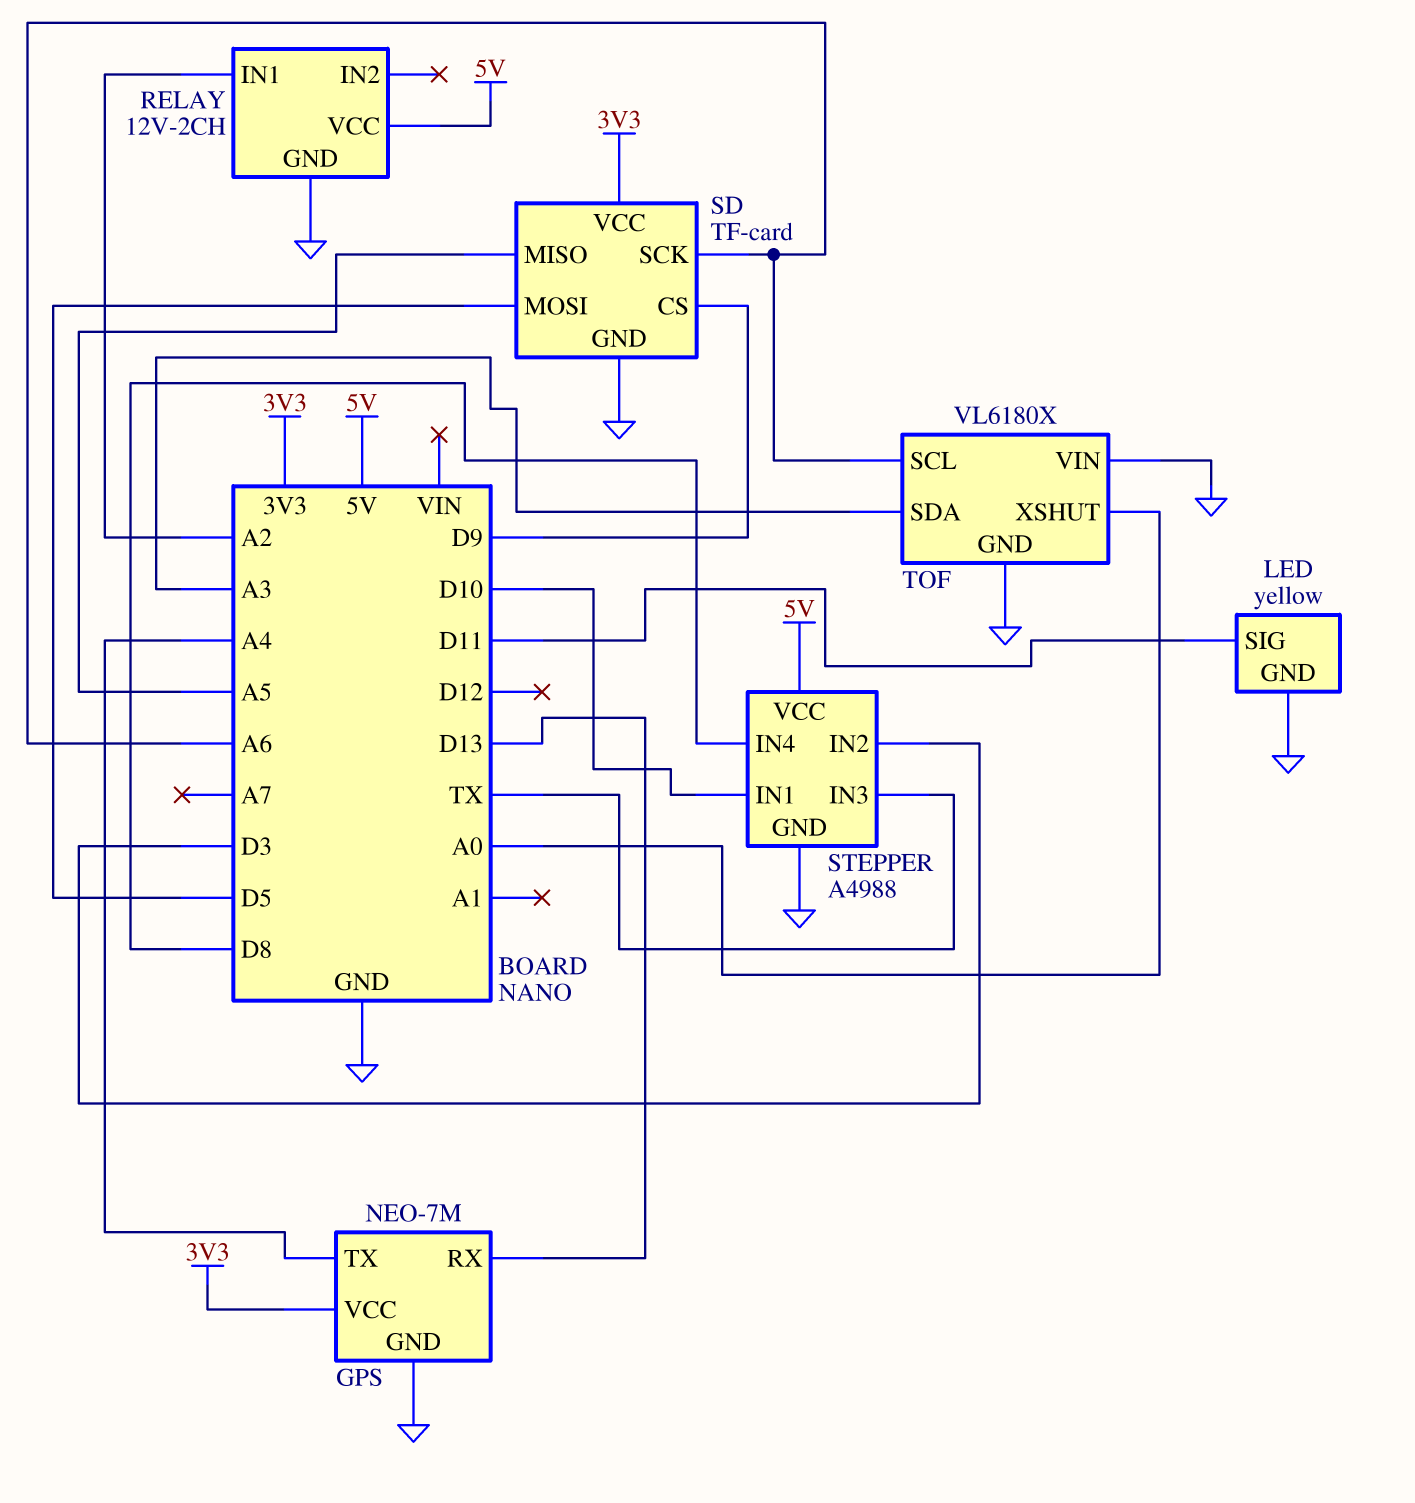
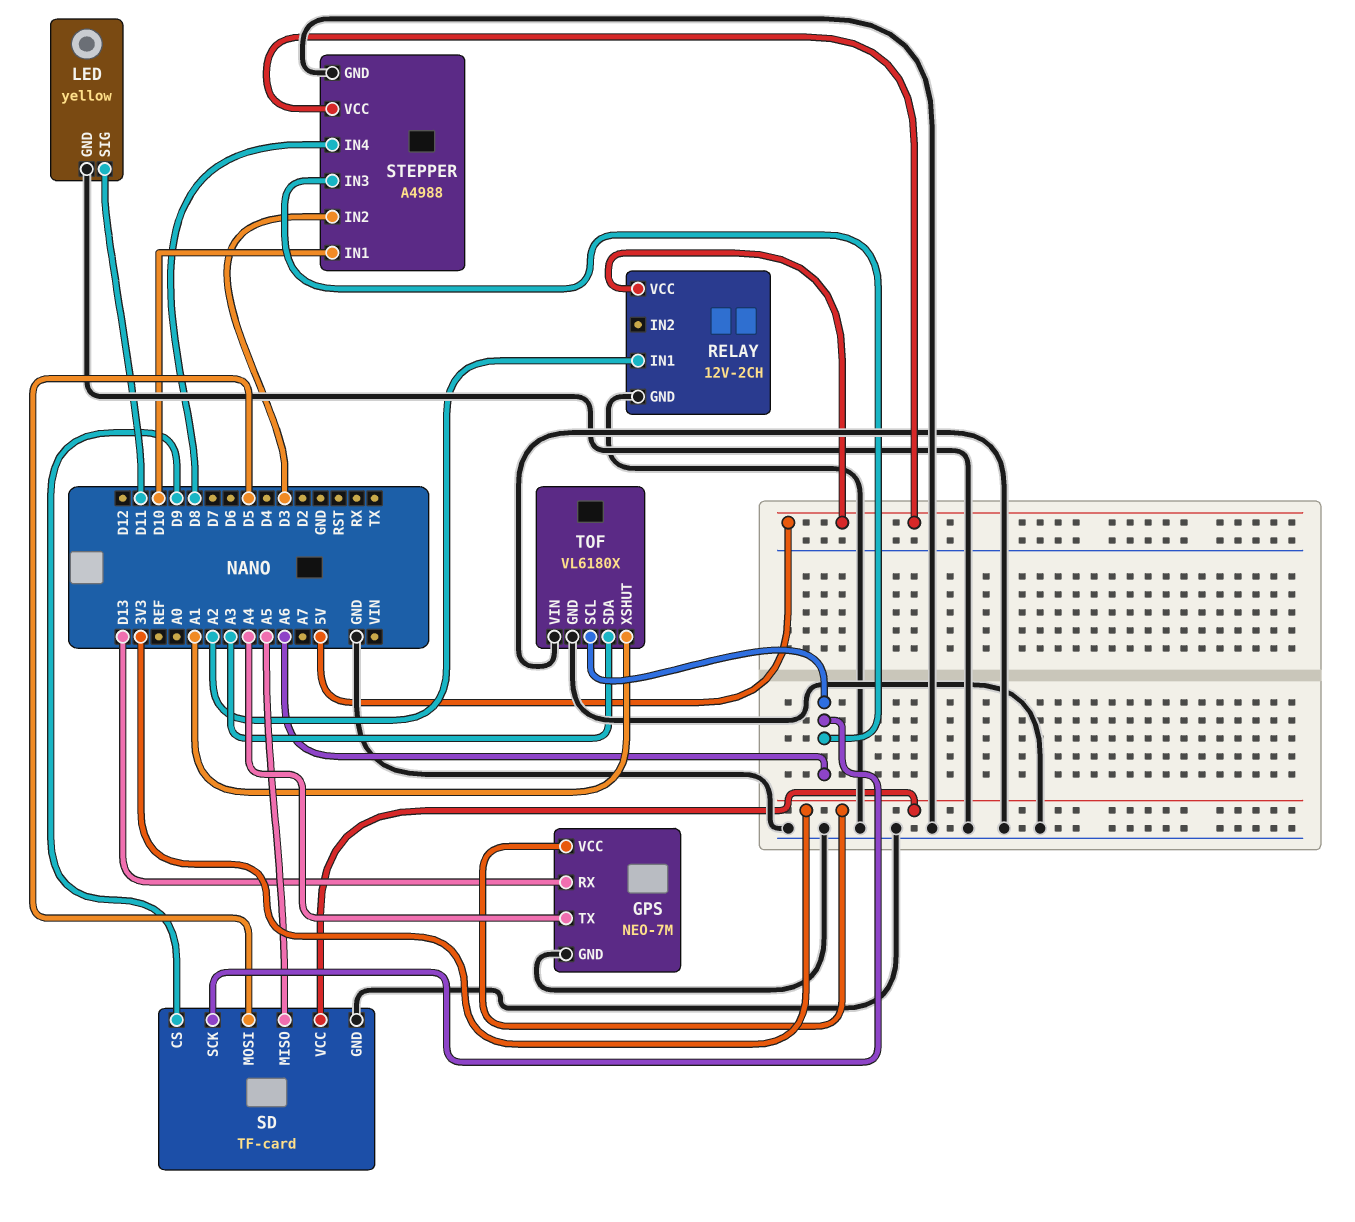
STEPPER pin IN3: TX -> A6
TOF pin XSHUT: A0 -> A1

